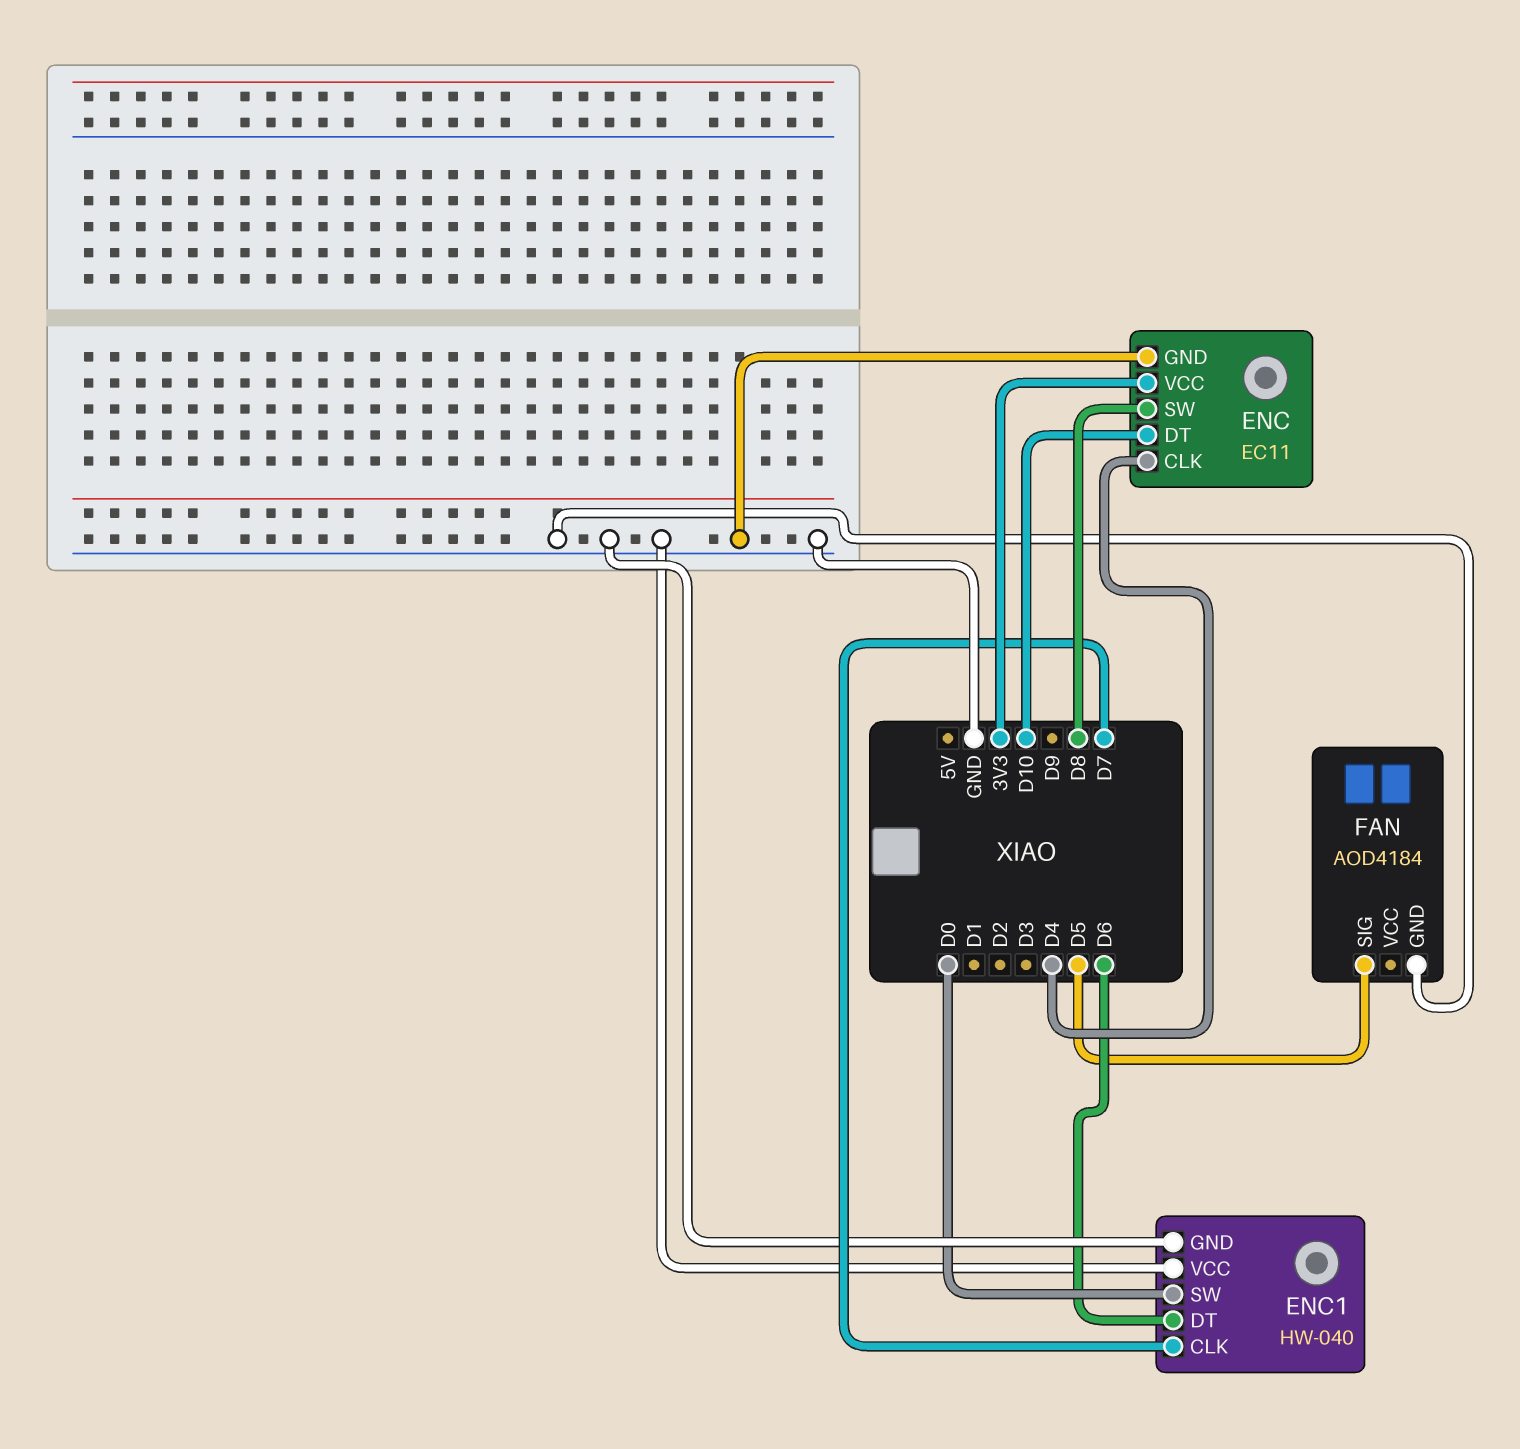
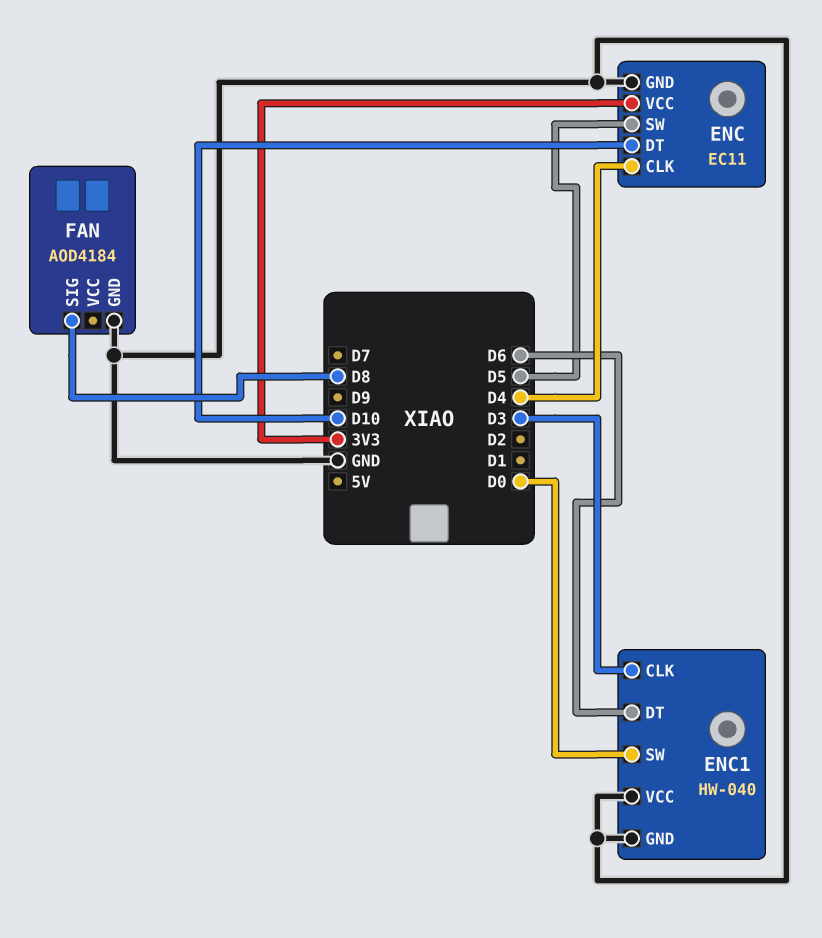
ENC pin SW: D8 -> D5
ENC1 pin CLK: D7 -> D3
FAN pin SIG: D5 -> D8

